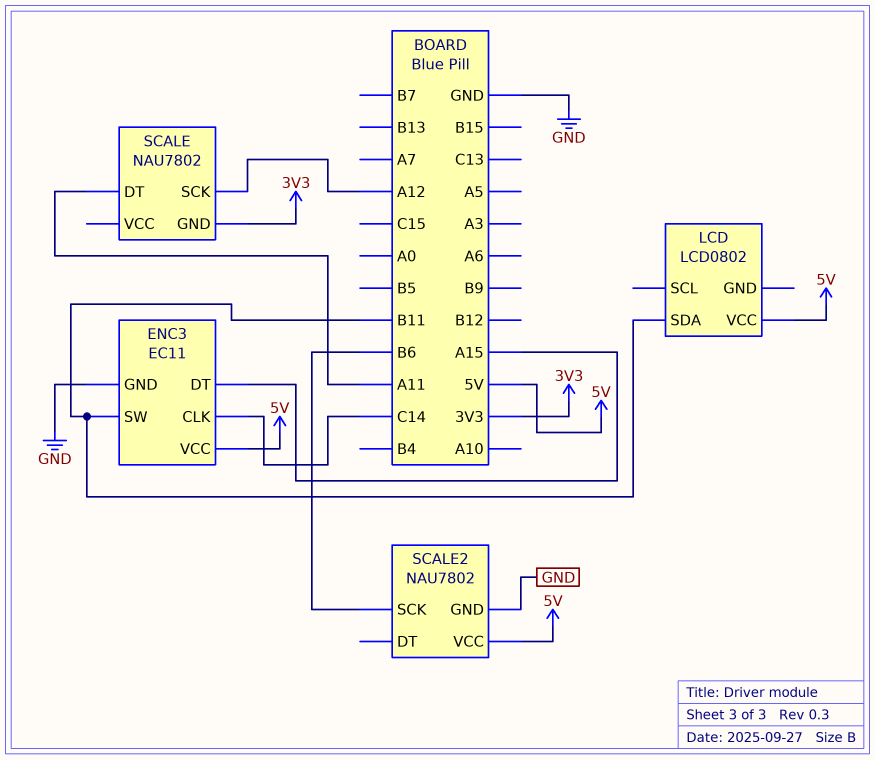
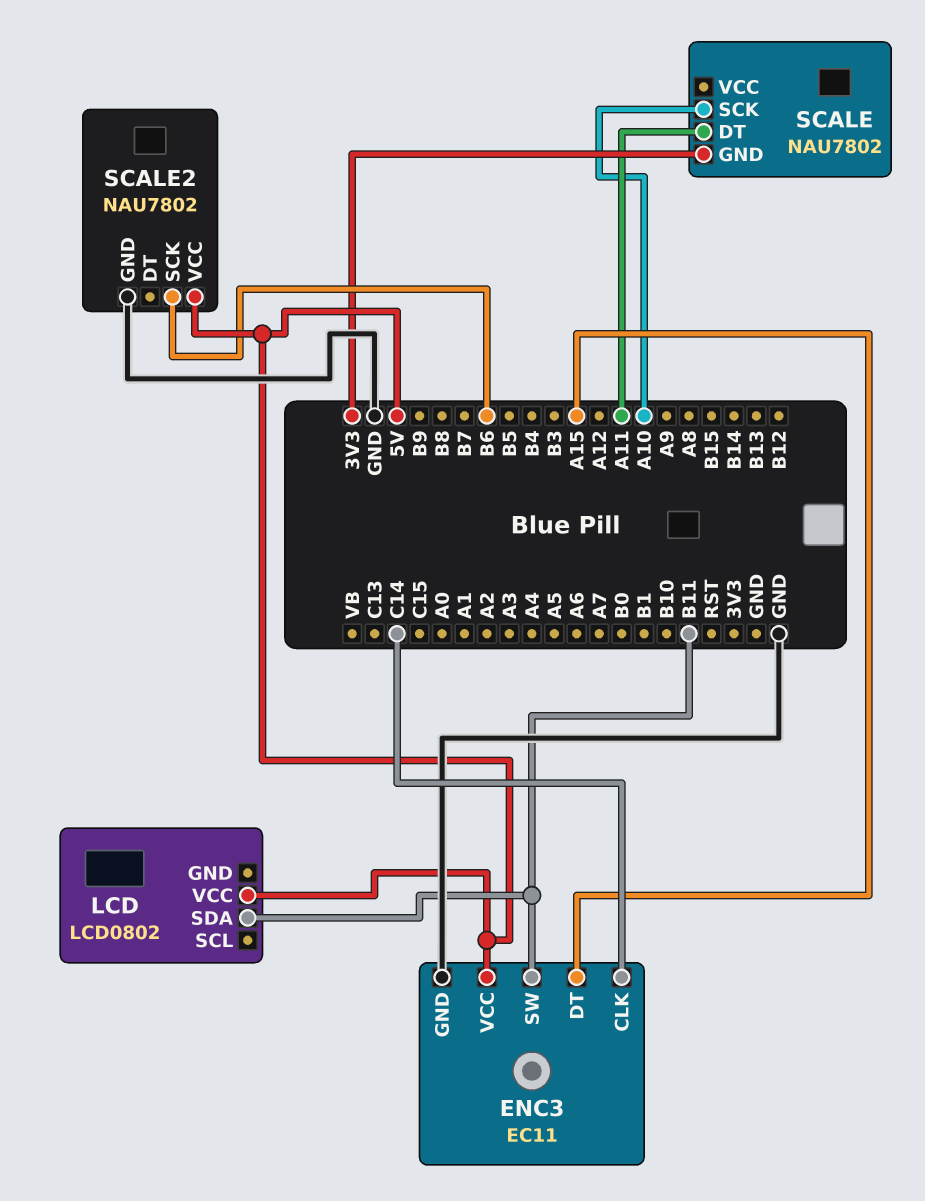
SCALE pin SCK: A12 -> A10

